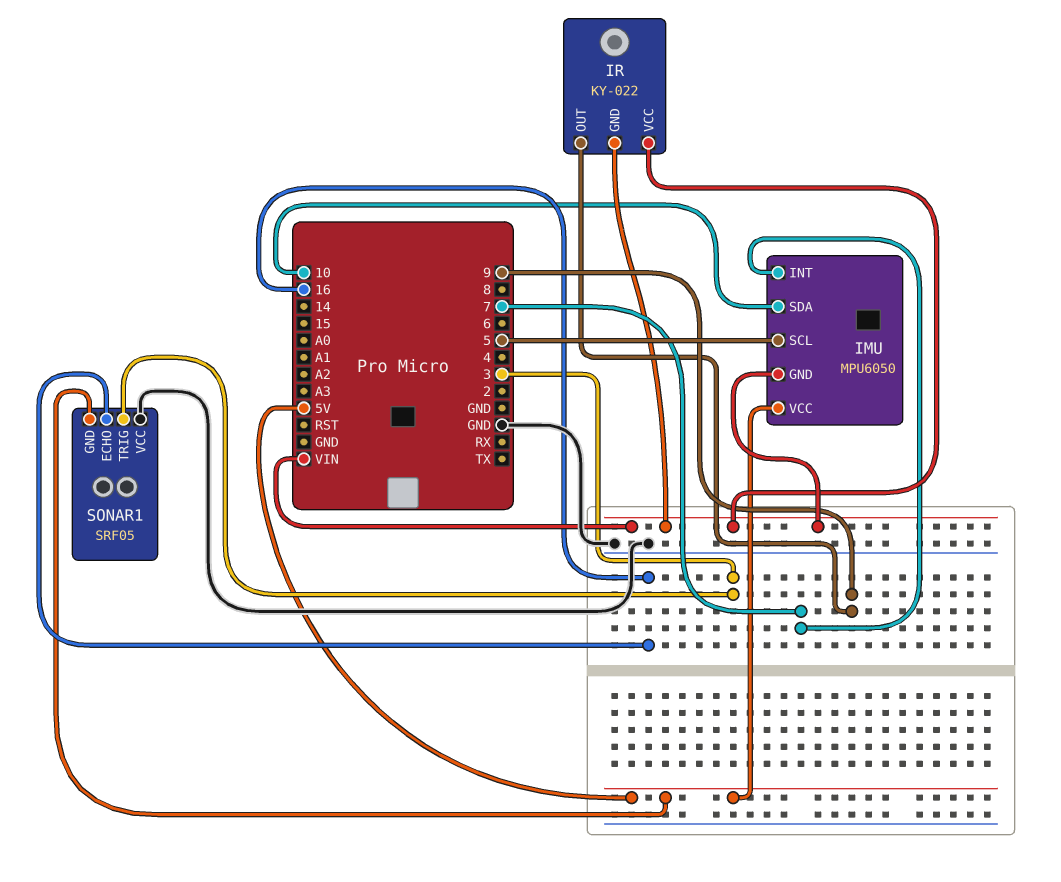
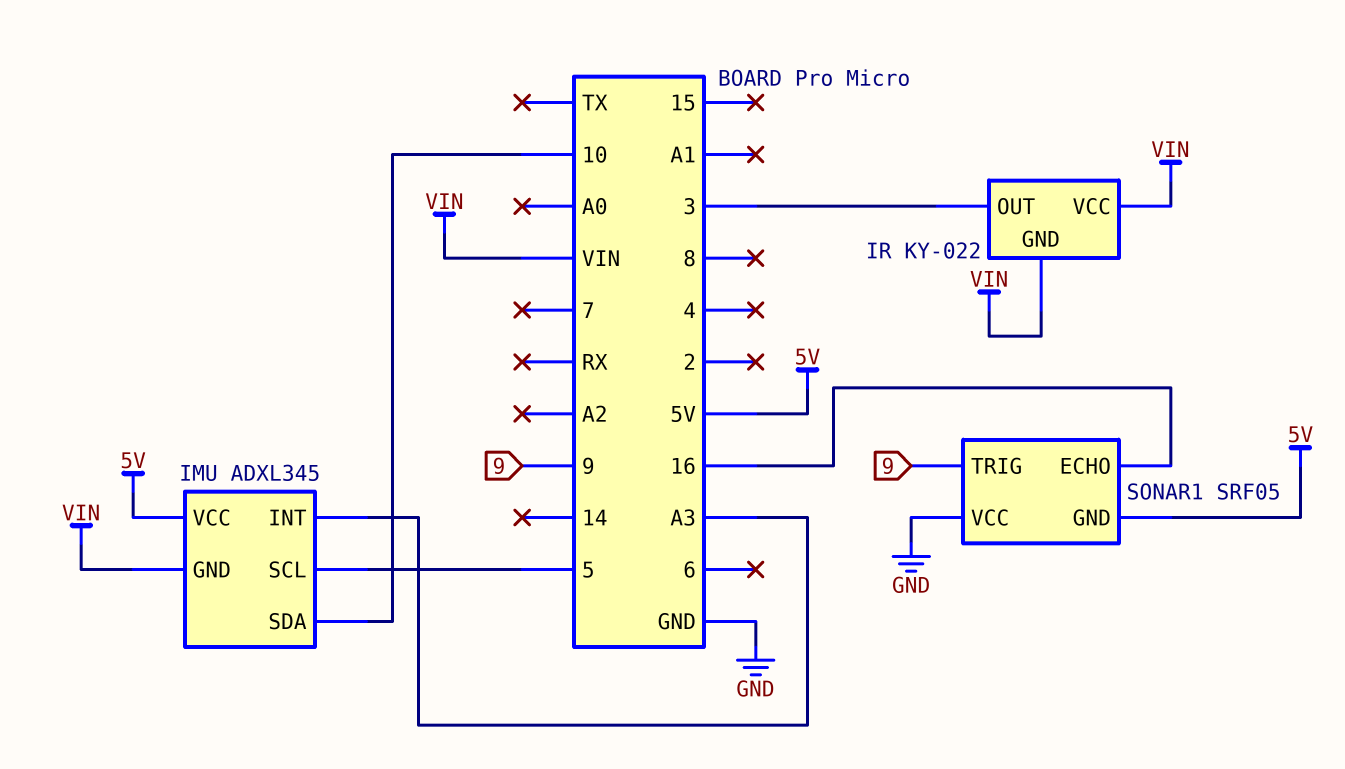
IMU: MPU6050 -> ADXL345
IMU pin INT: 7 -> A3
IR pin OUT: 9 -> 3
SONAR1 pin TRIG: 3 -> 9

